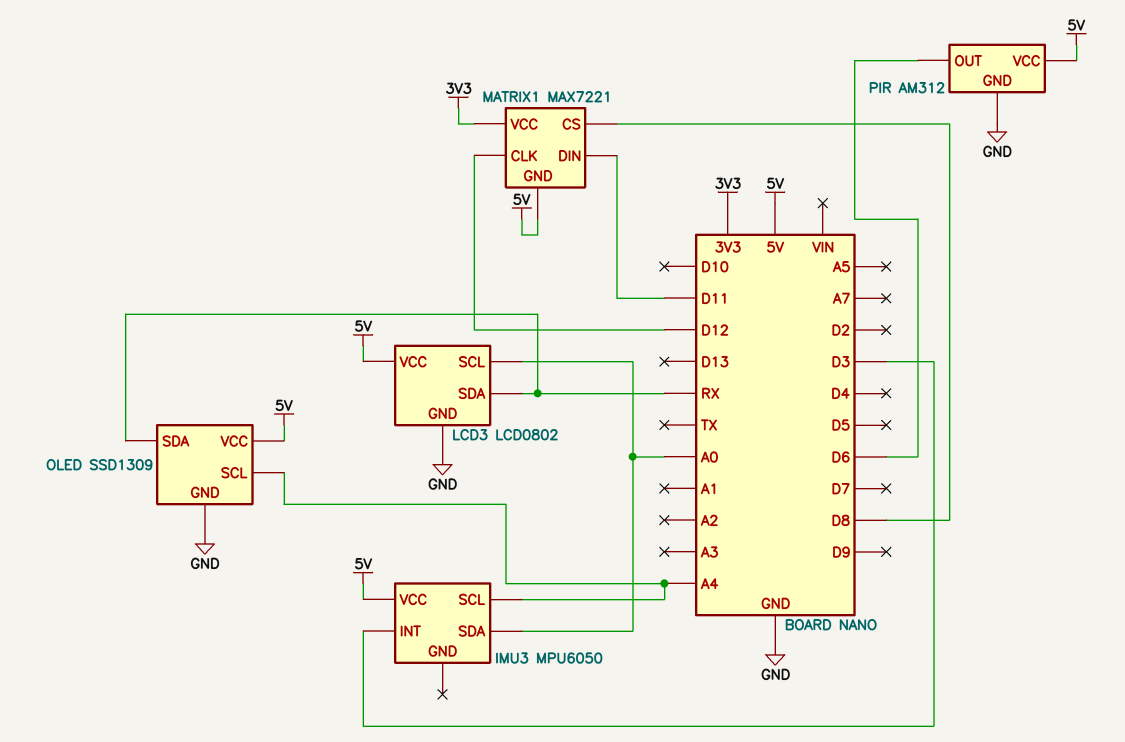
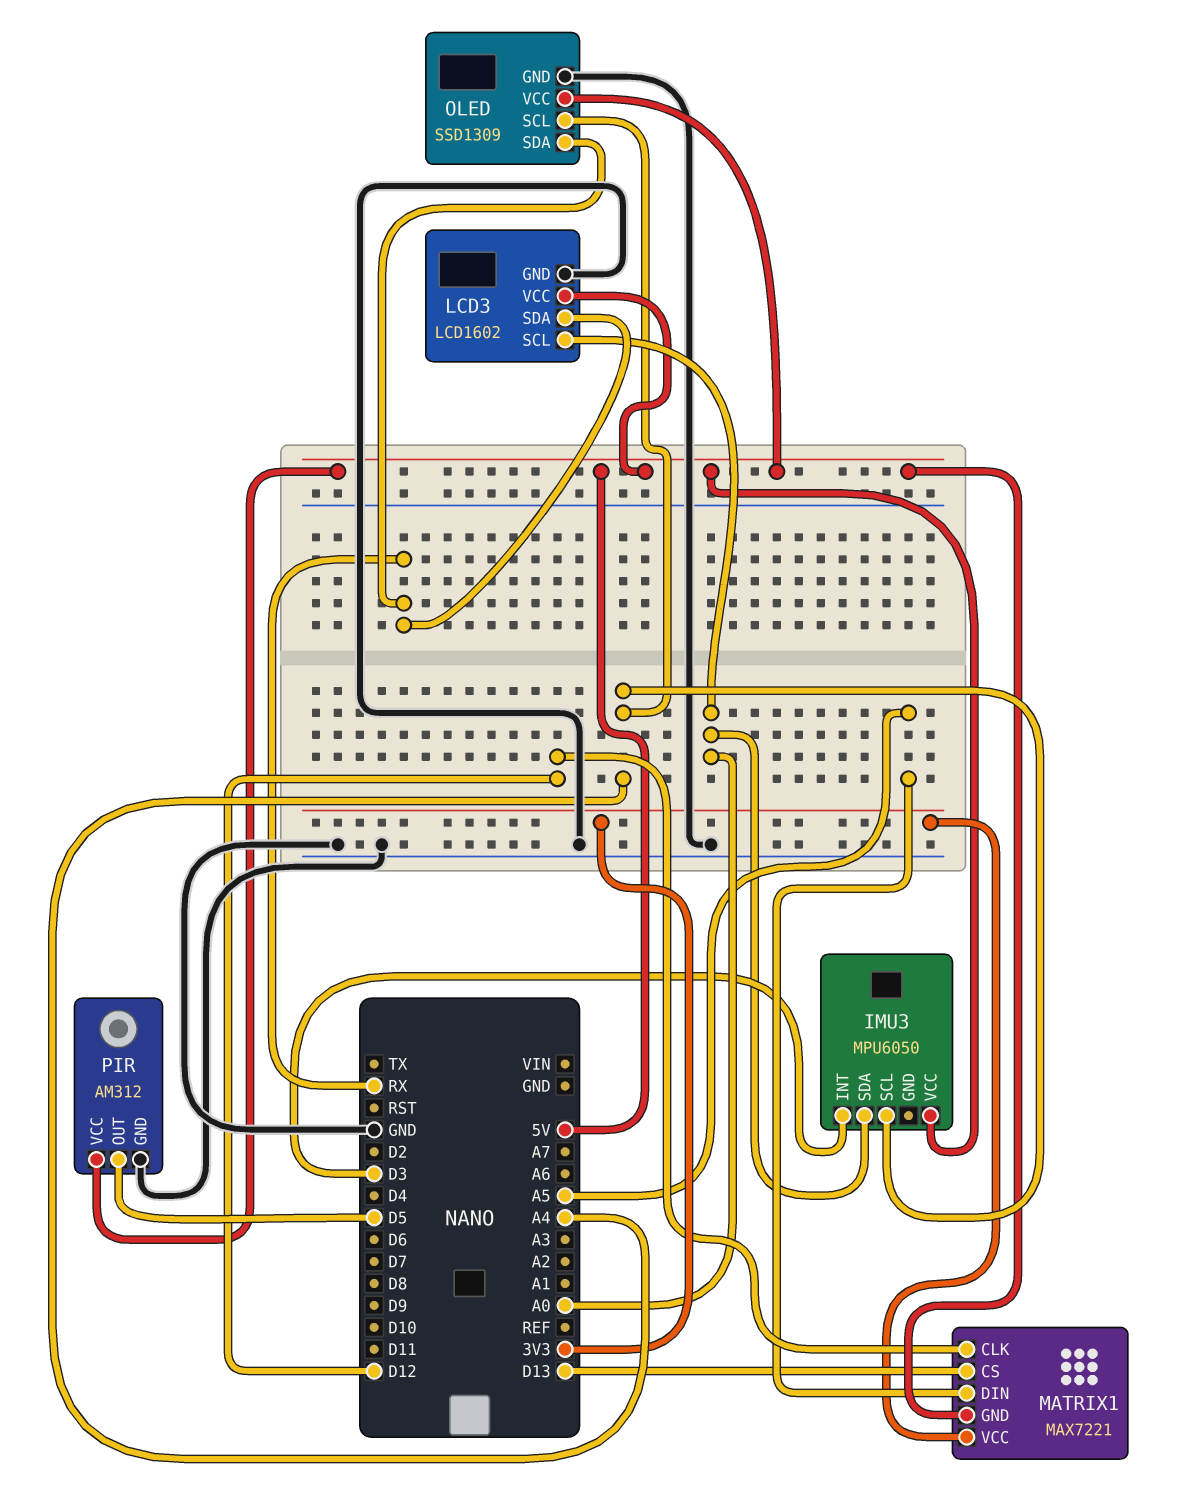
LCD3: LCD0802 -> LCD1602
MATRIX1 pin CS: D8 -> D13
MATRIX1 pin DIN: D11 -> A5
PIR pin OUT: D6 -> D5

